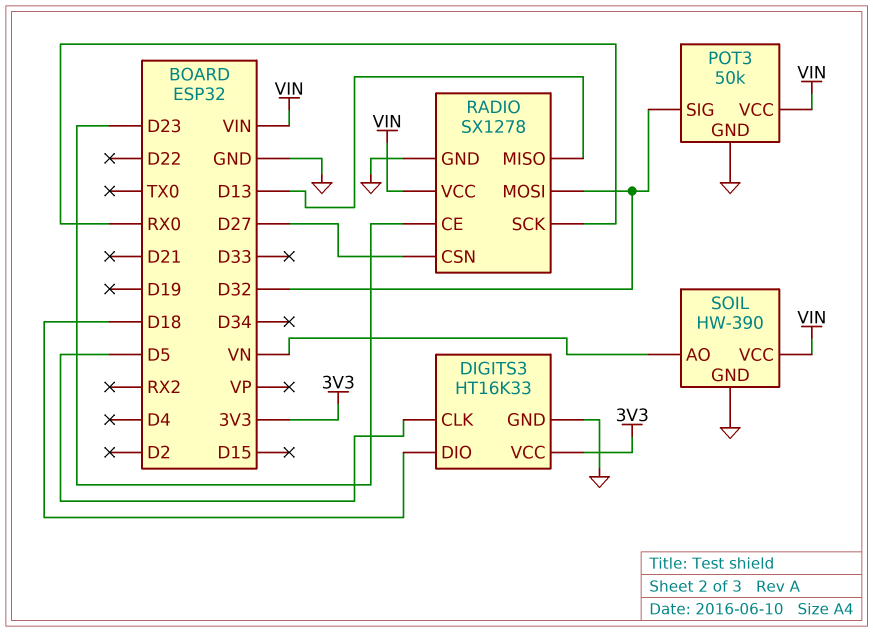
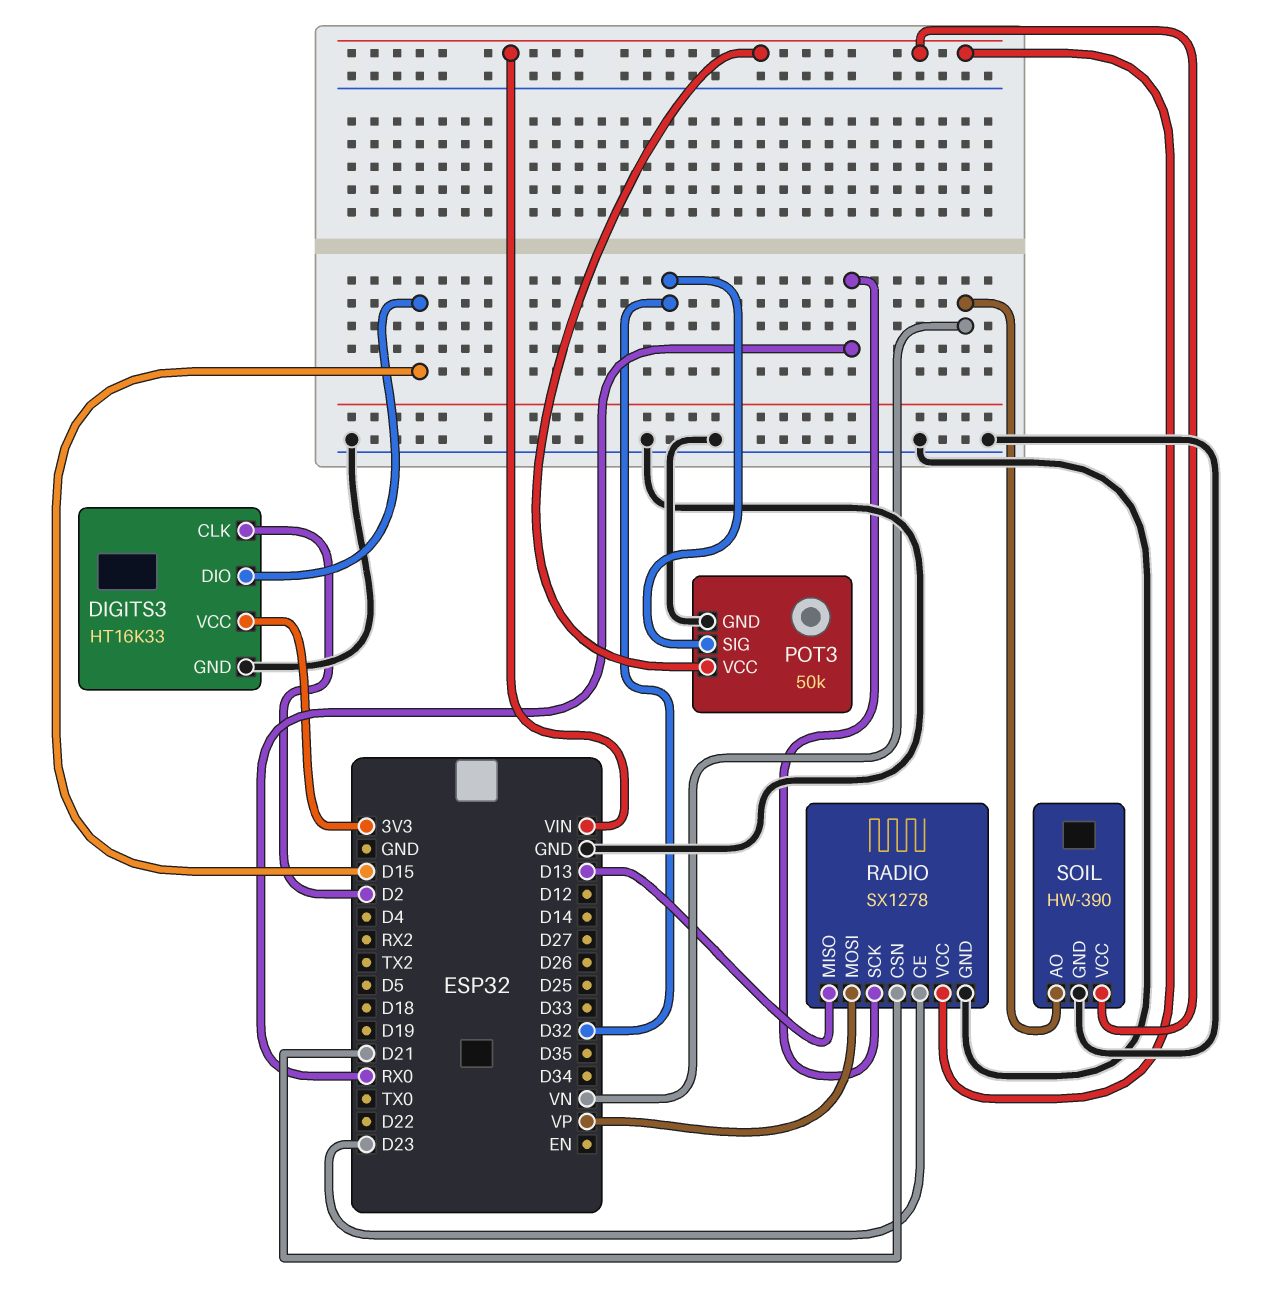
DIGITS3 pin CLK: D5 -> D2
DIGITS3 pin DIO: D18 -> D15
RADIO pin CSN: D27 -> D21
RADIO pin MOSI: D32 -> VP

